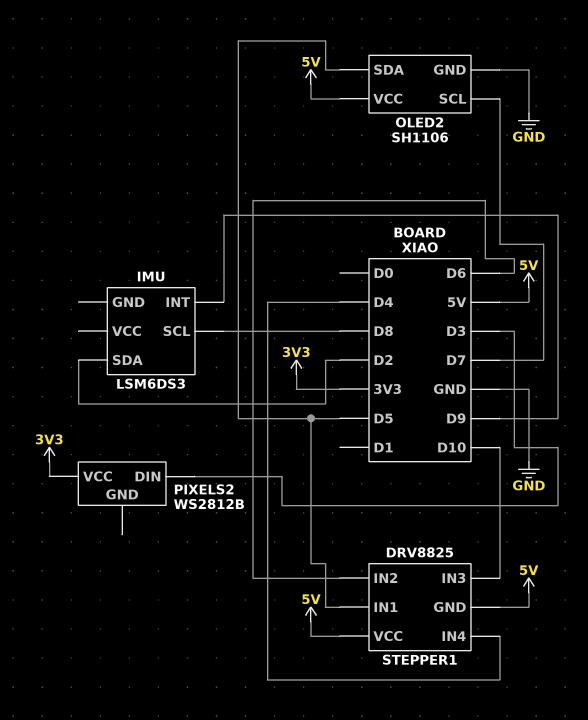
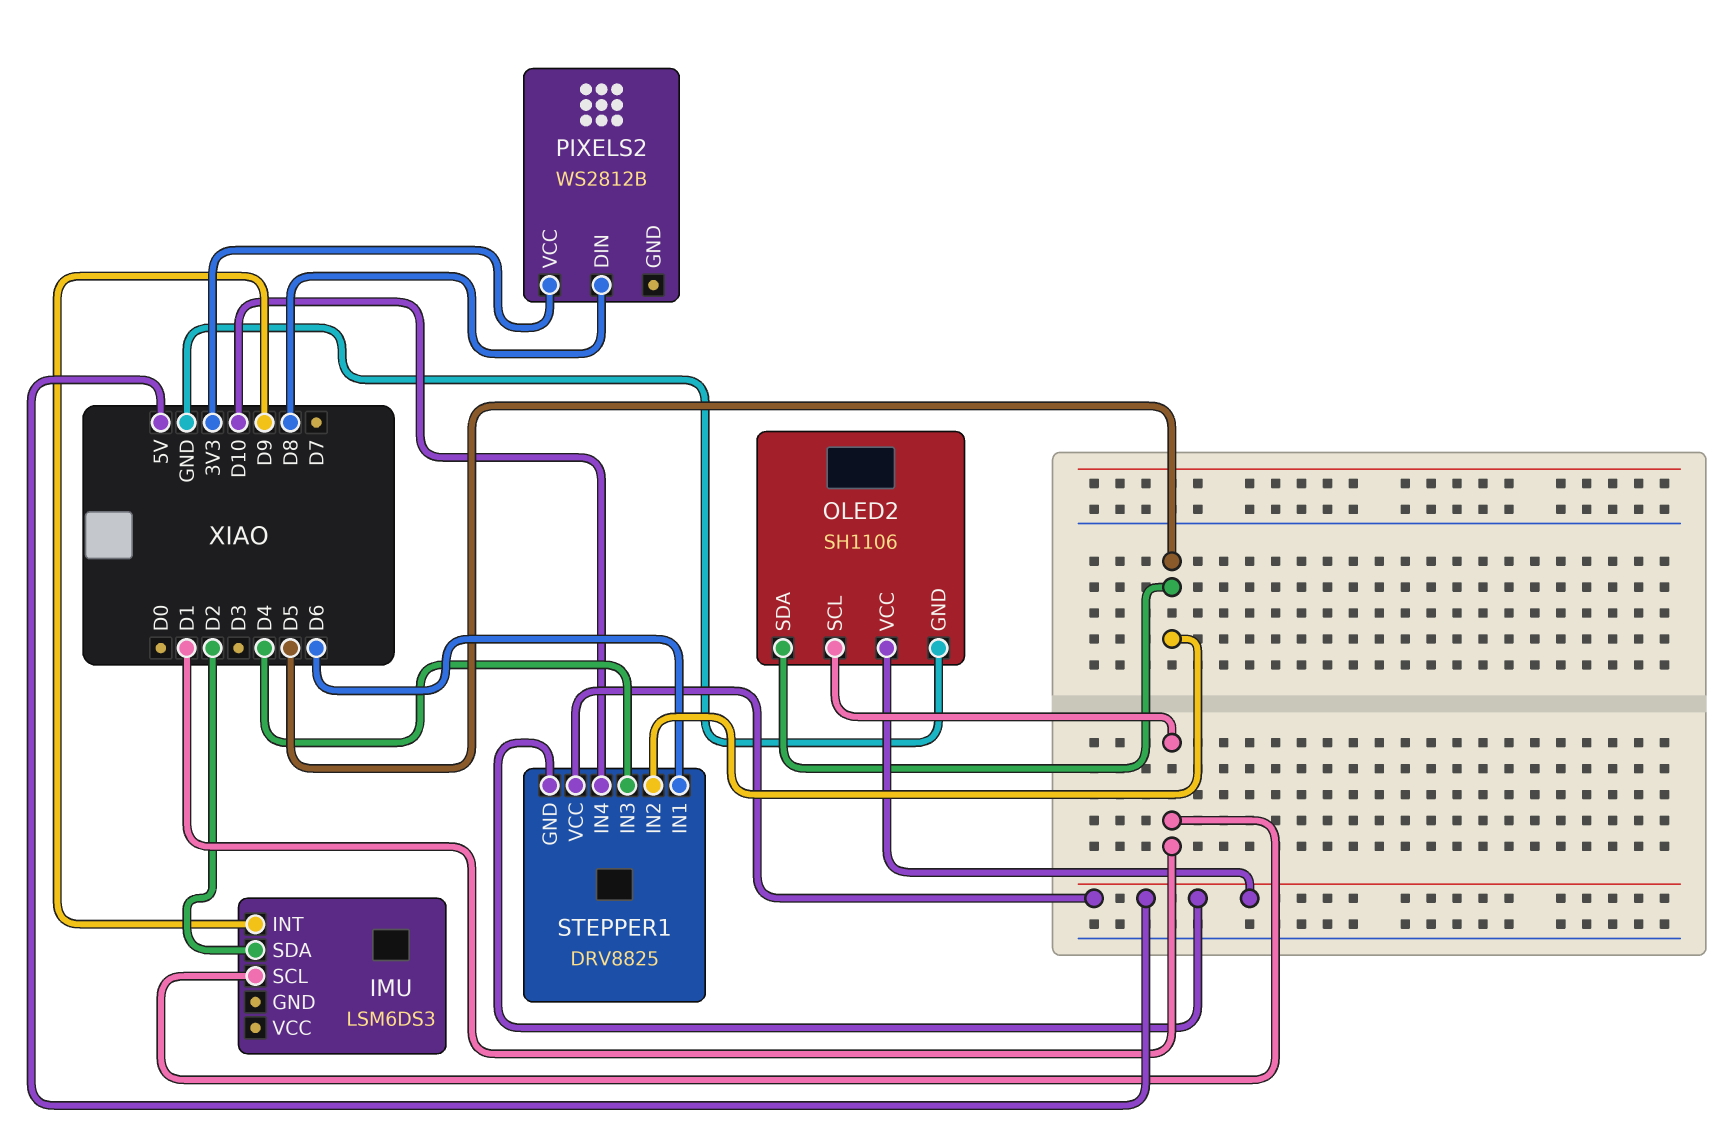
IMU pin SCL: D8 -> D1
OLED2 pin SCL: D7 -> D1
PIXELS2 pin DIN: D3 -> D8
STEPPER1 pin IN1: D5 -> D6
STEPPER1 pin IN2: D6 -> D5
STEPPER1 pin IN3: D10 -> D4
STEPPER1 pin IN4: D4 -> D10

